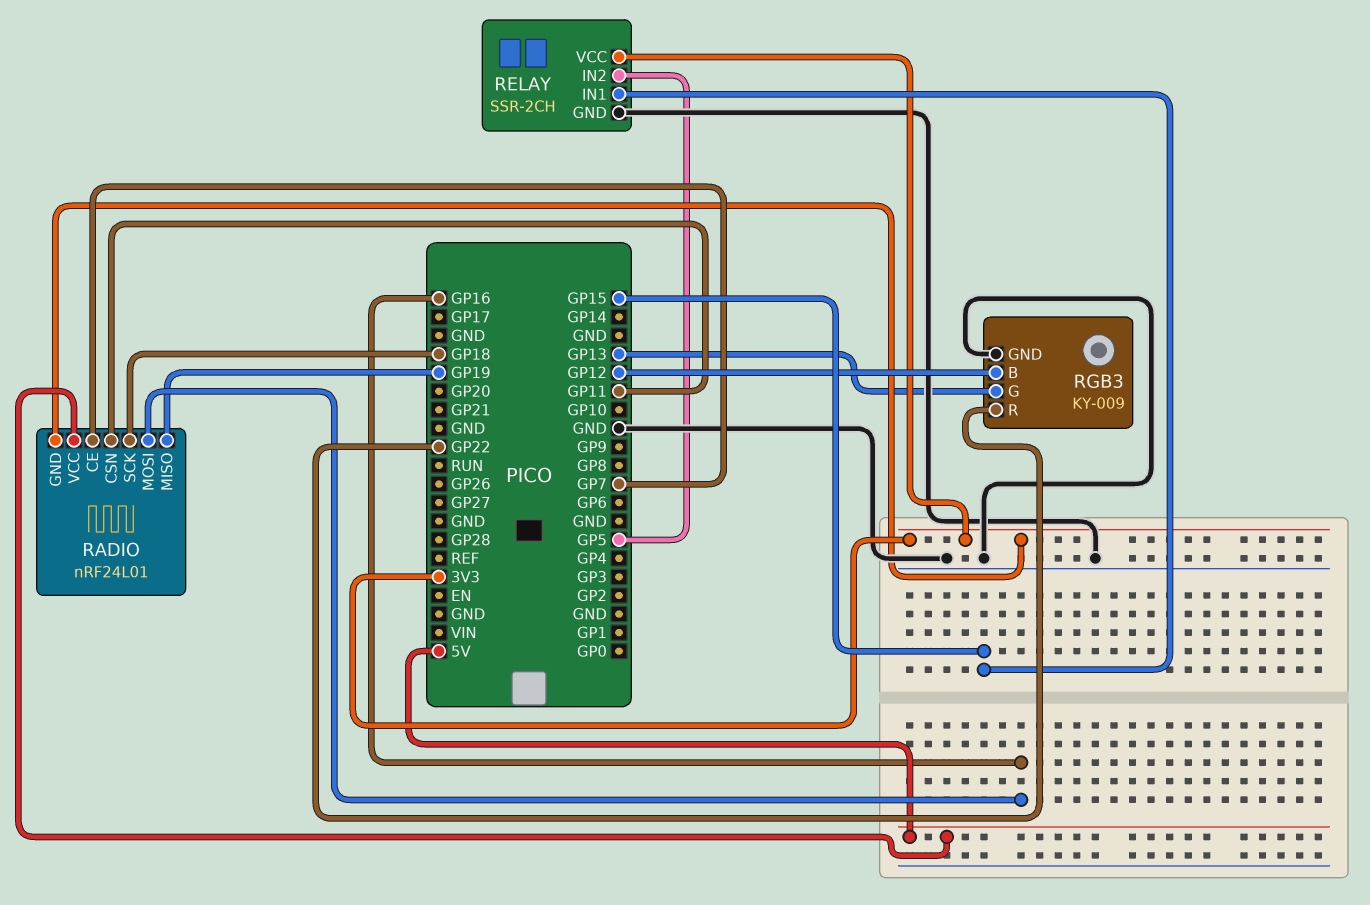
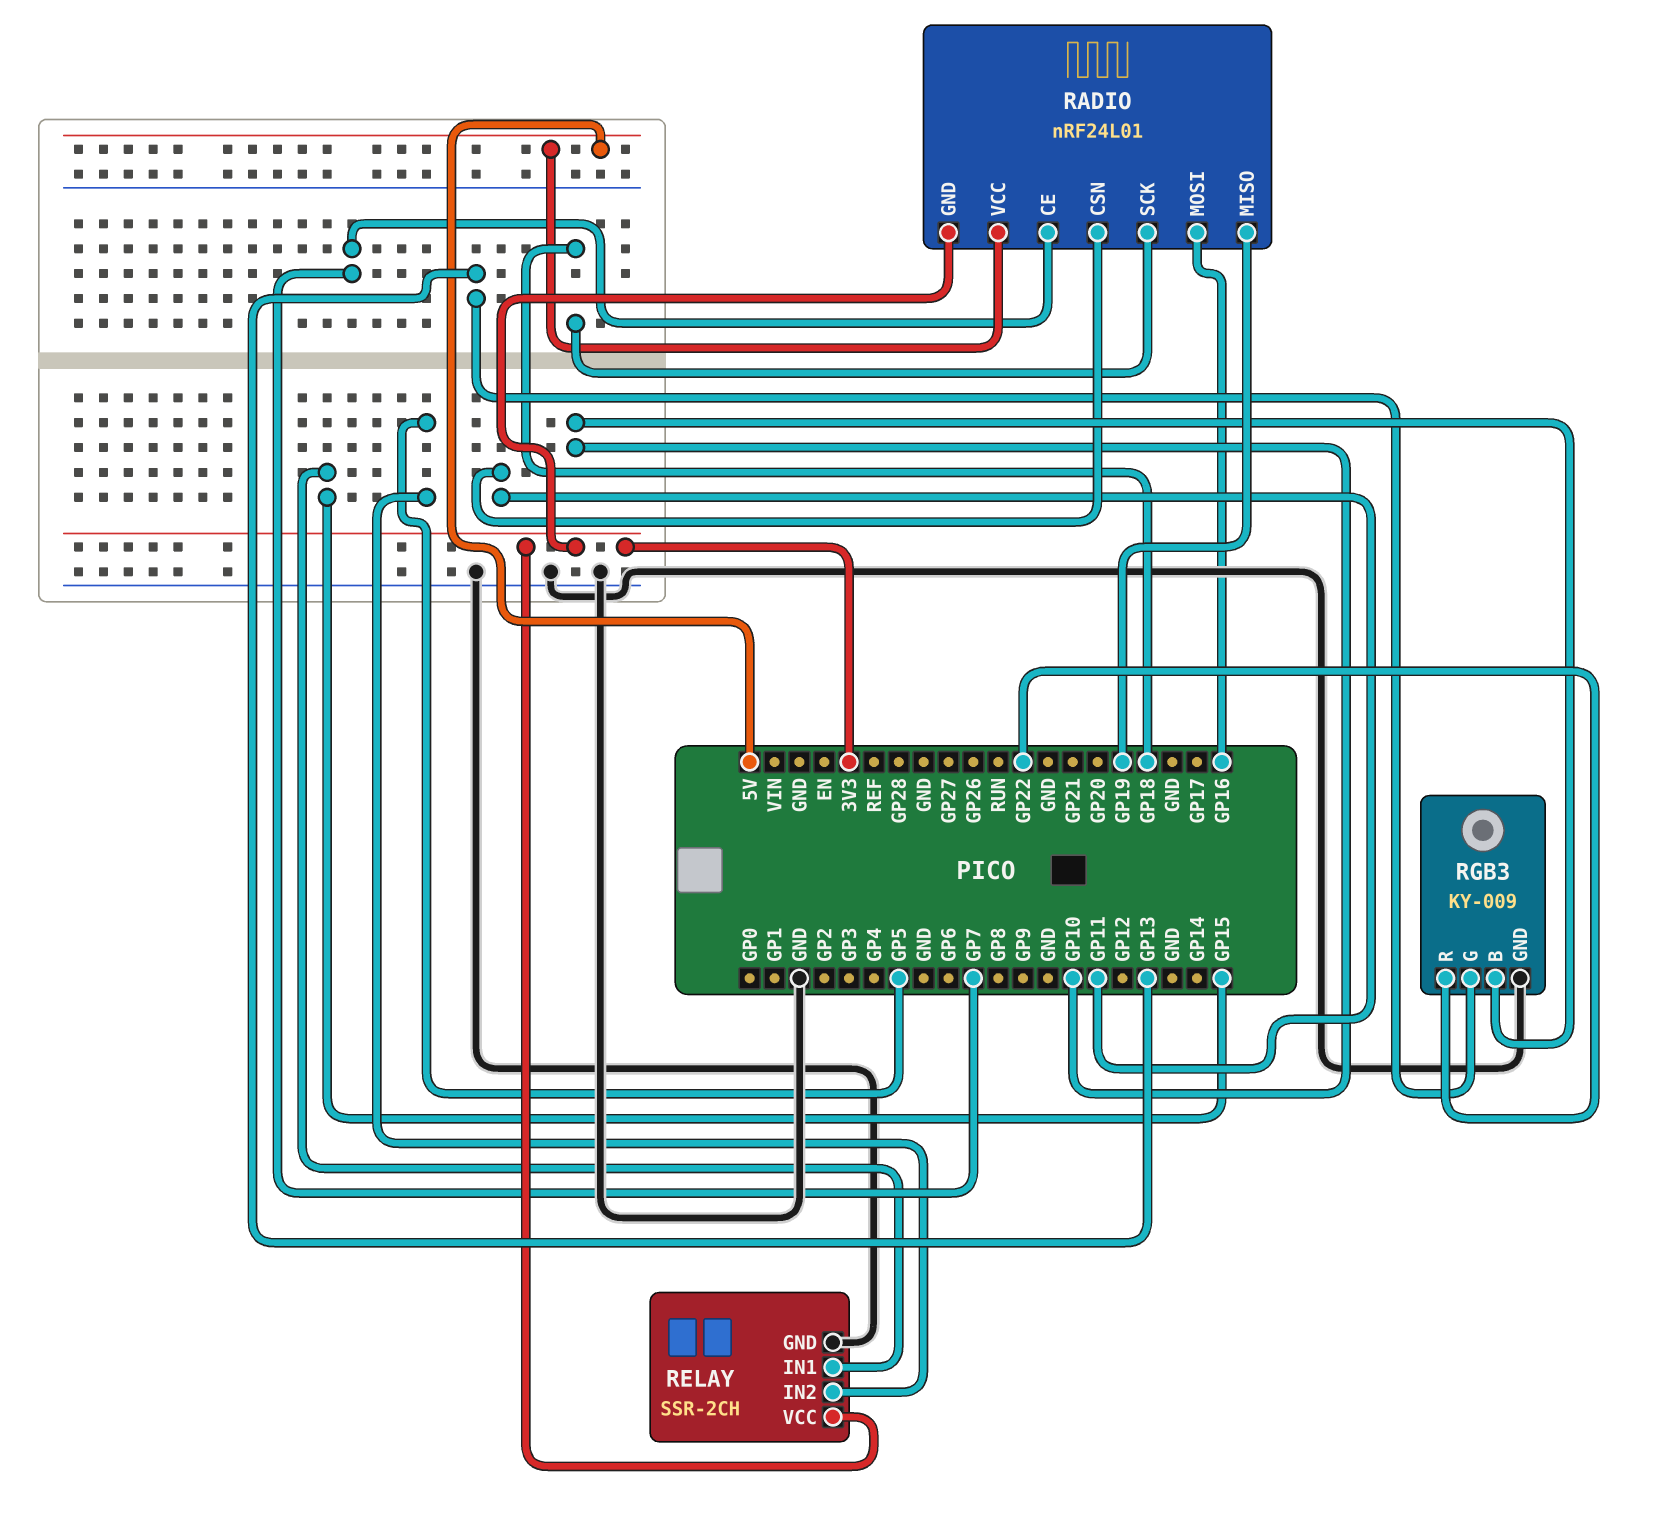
RGB3 pin B: GP12 -> GP10

